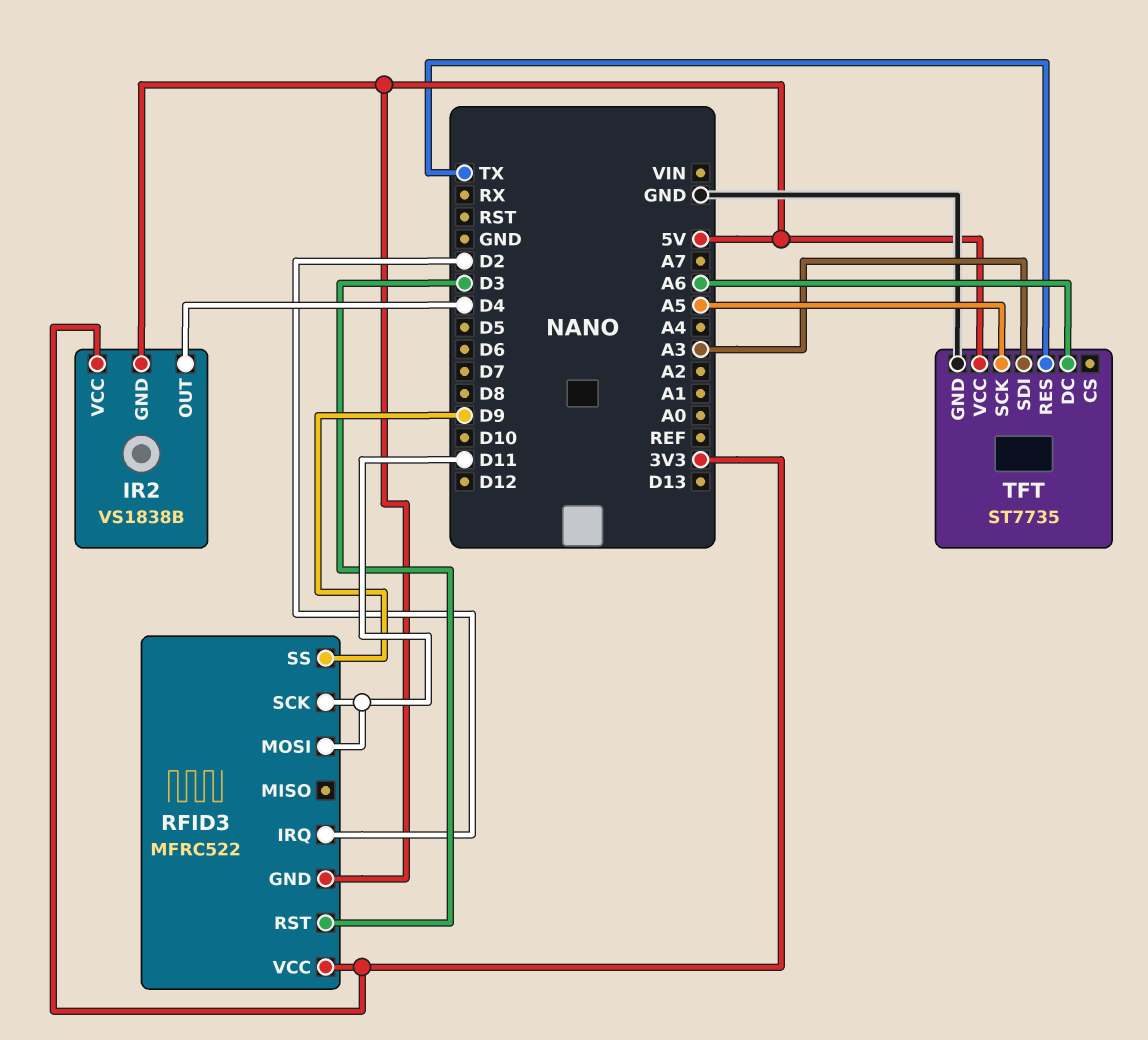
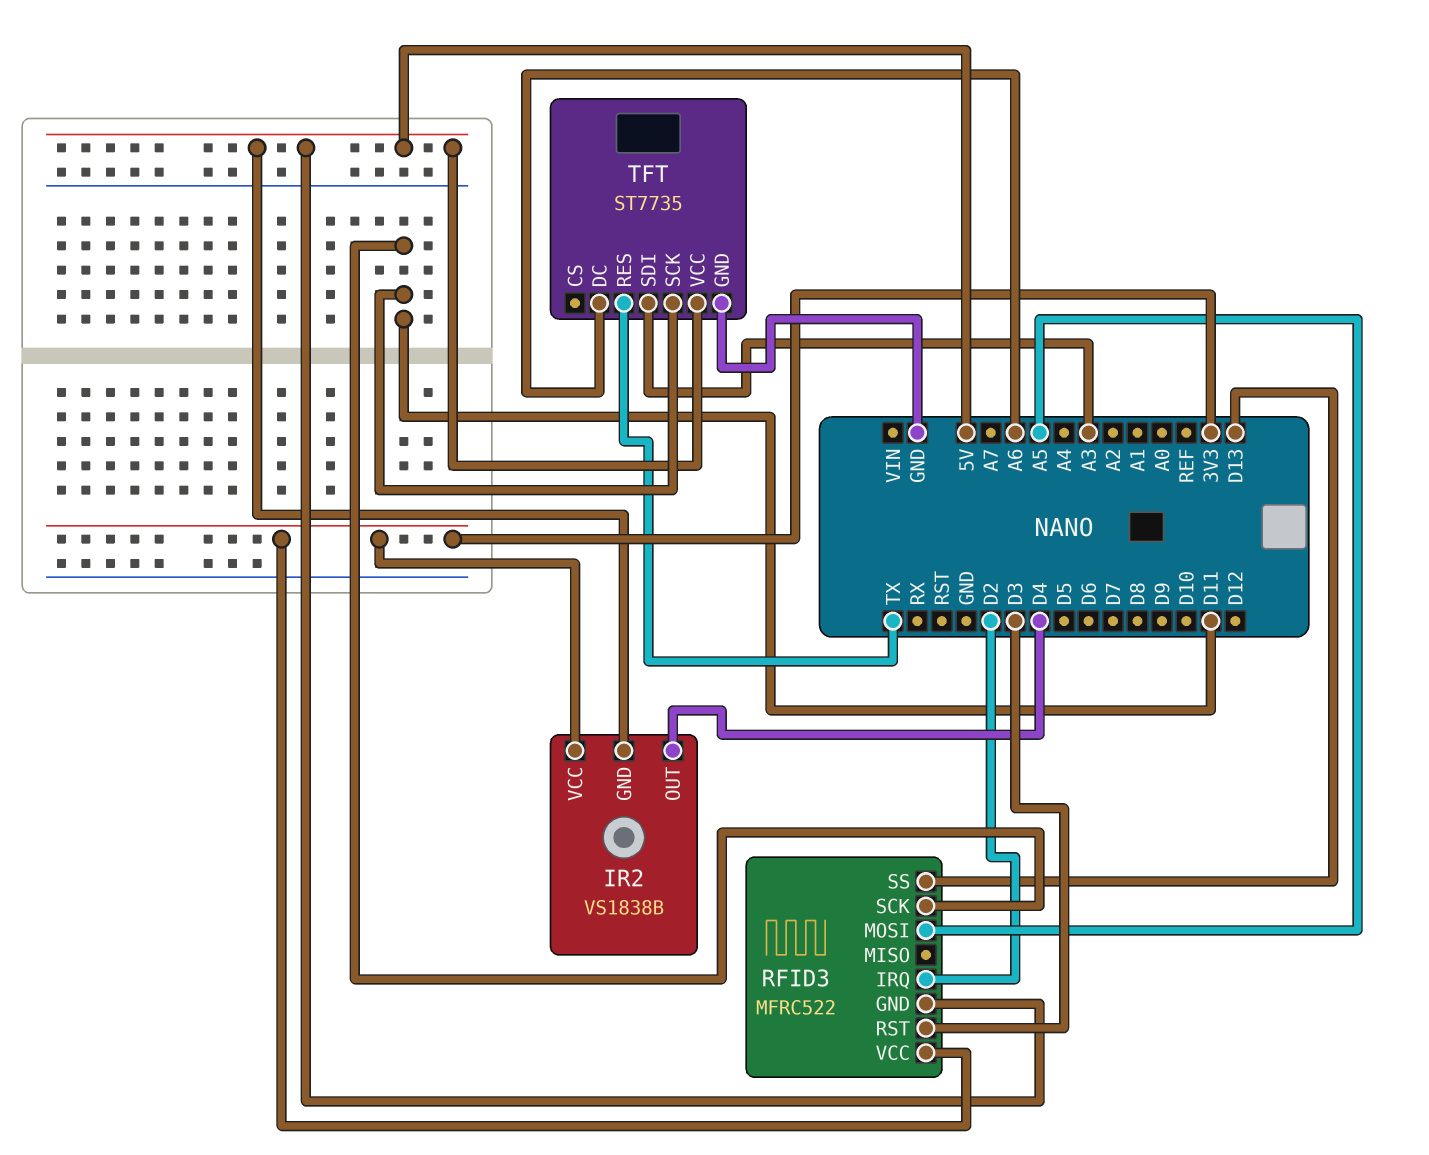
RFID3 pin MOSI: D11 -> A5
RFID3 pin SS: D9 -> D13
TFT pin SCK: A5 -> D11

